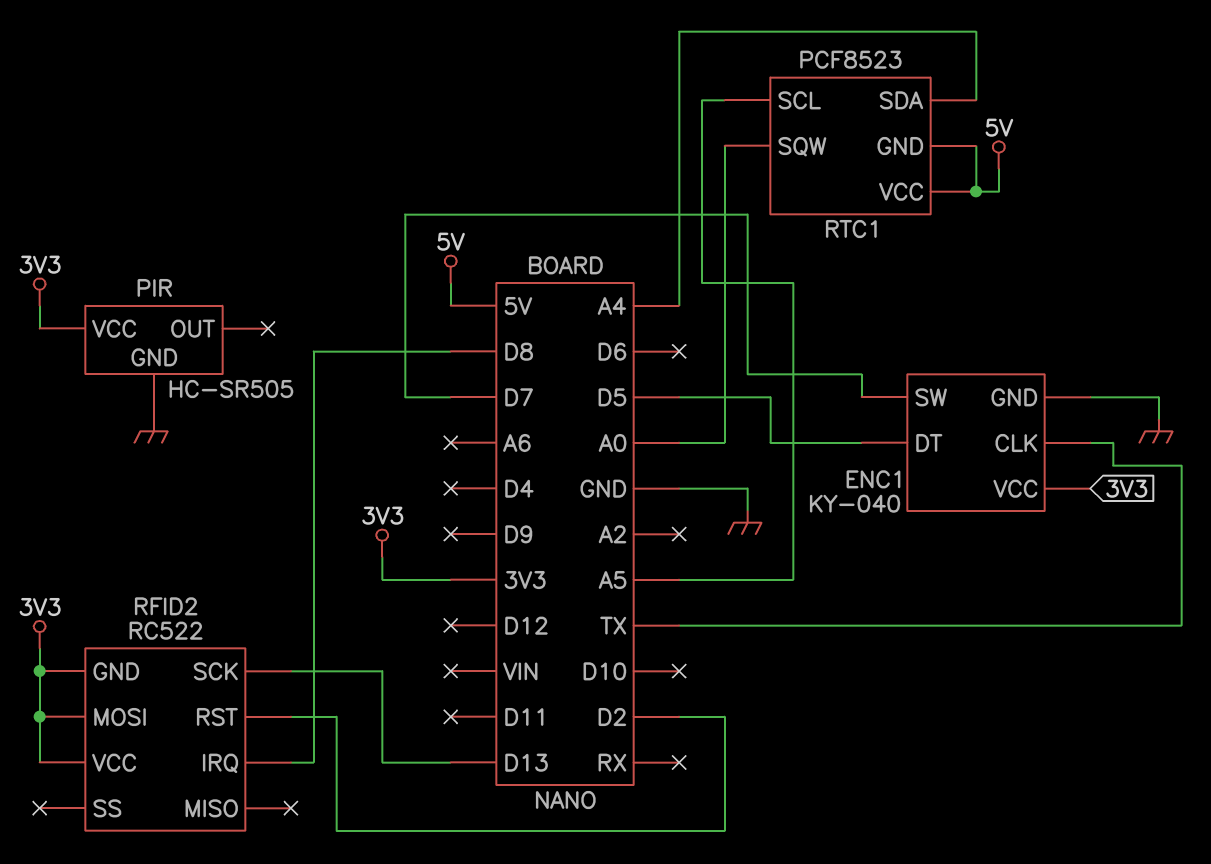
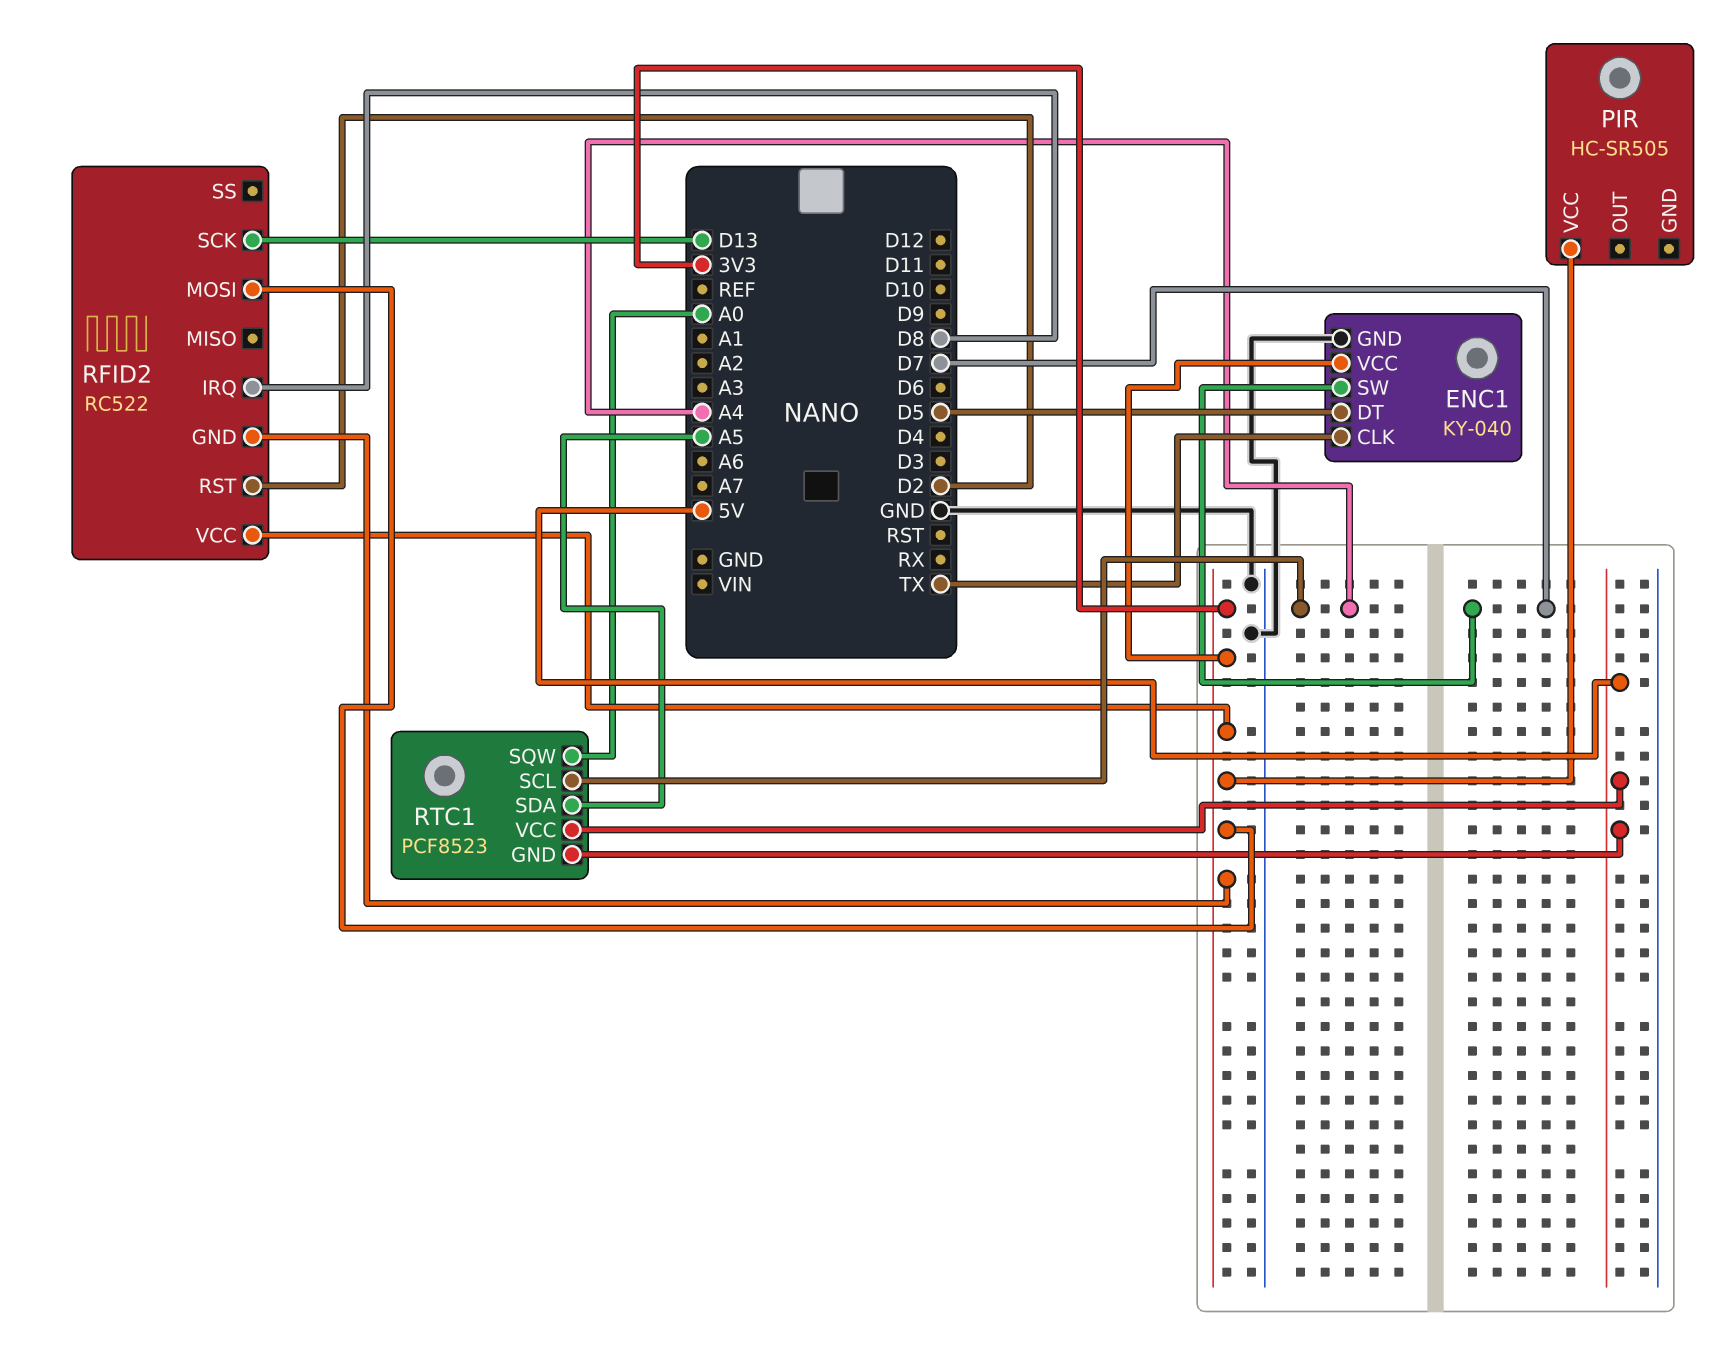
PIR pin GND: GND -> none
RTC1 pin SCL: A5 -> A4
RTC1 pin SDA: A4 -> A5

